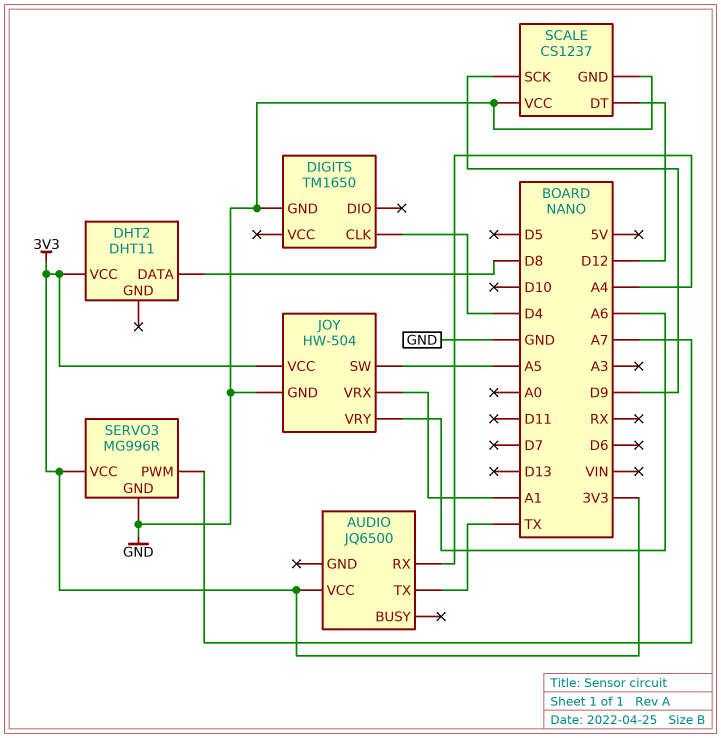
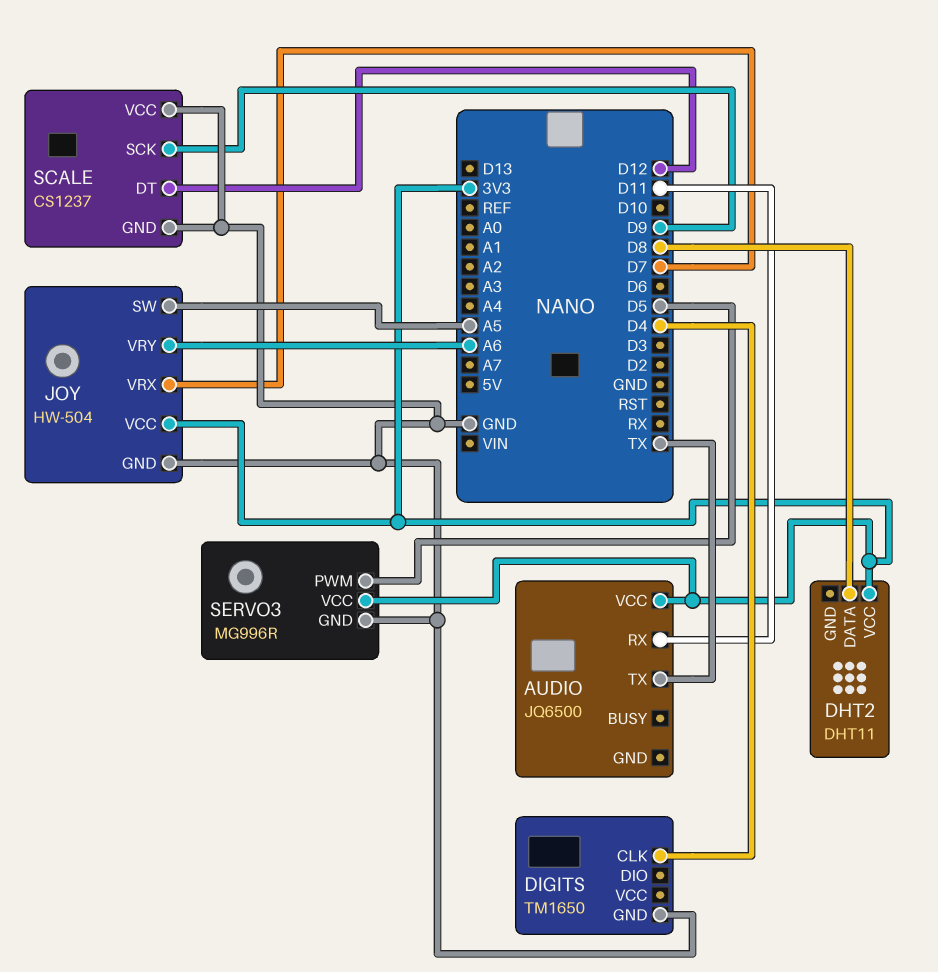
AUDIO pin RX: A4 -> D11
JOY pin VRX: A1 -> D7
SERVO3 pin PWM: A7 -> D5

